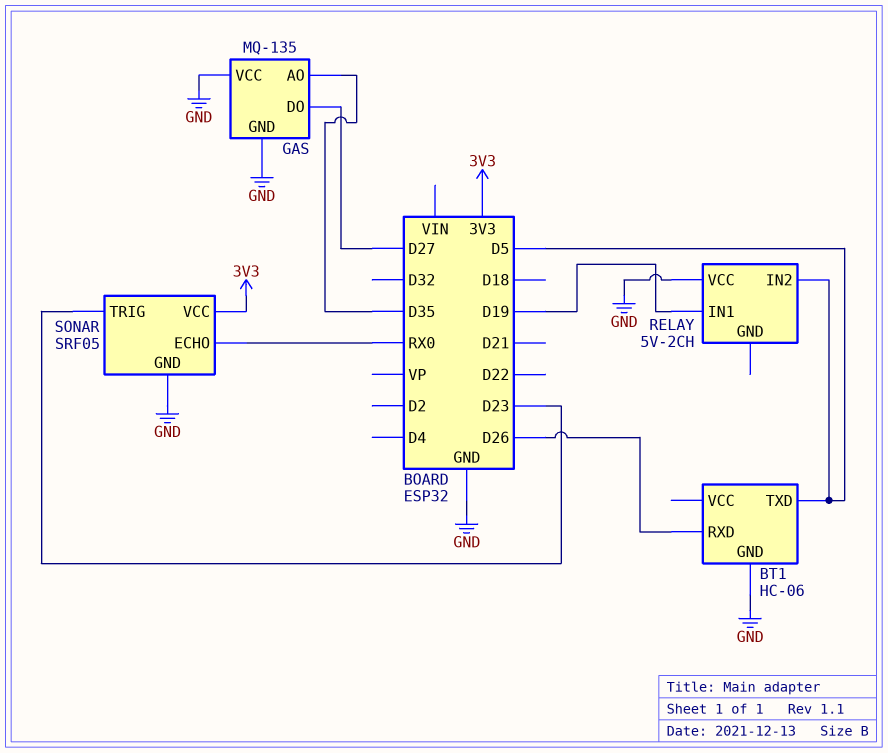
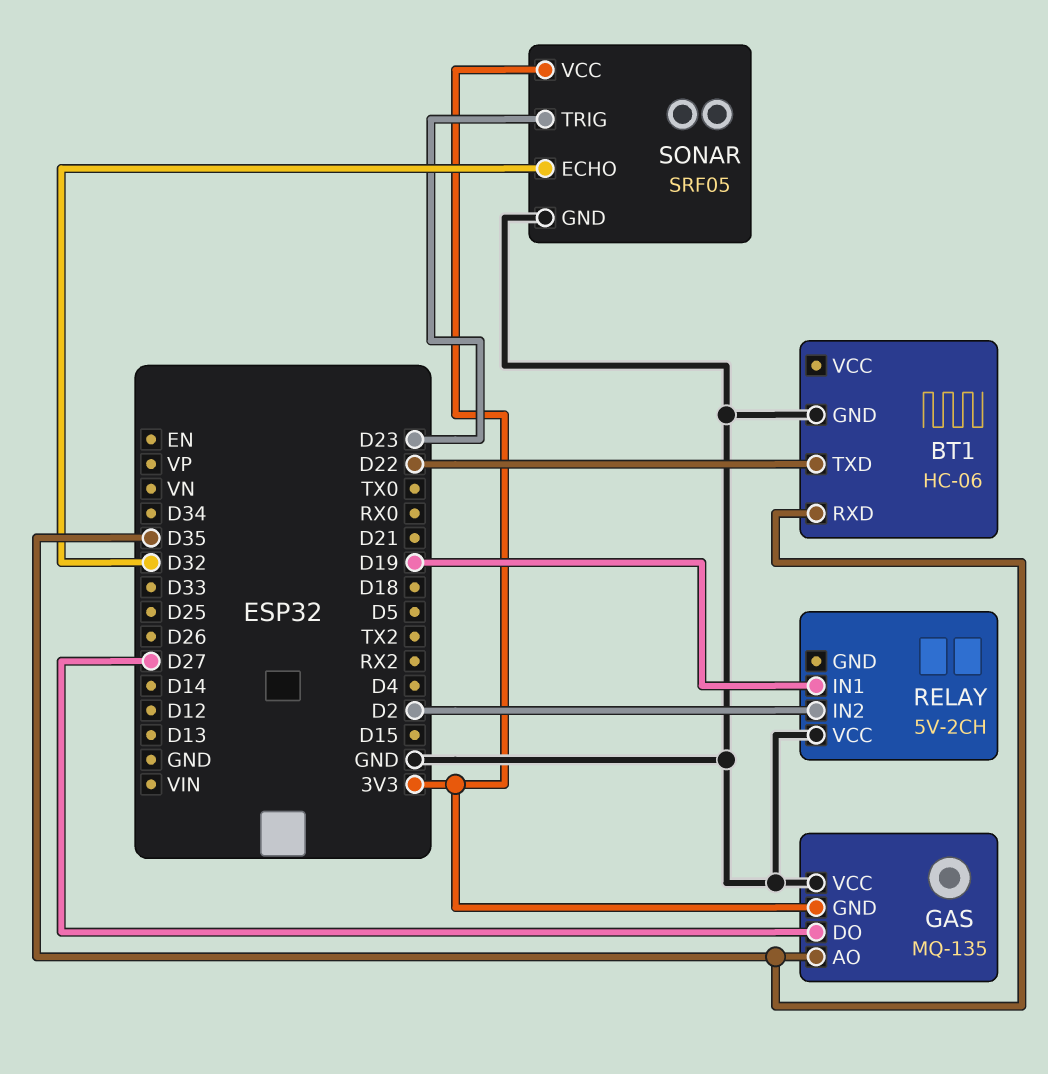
BT1 pin RXD: D26 -> D35
BT1 pin TXD: D5 -> D22
GAS pin GND: GND -> 3V3
RELAY pin IN2: D5 -> D2
SONAR pin ECHO: RX0 -> D32

